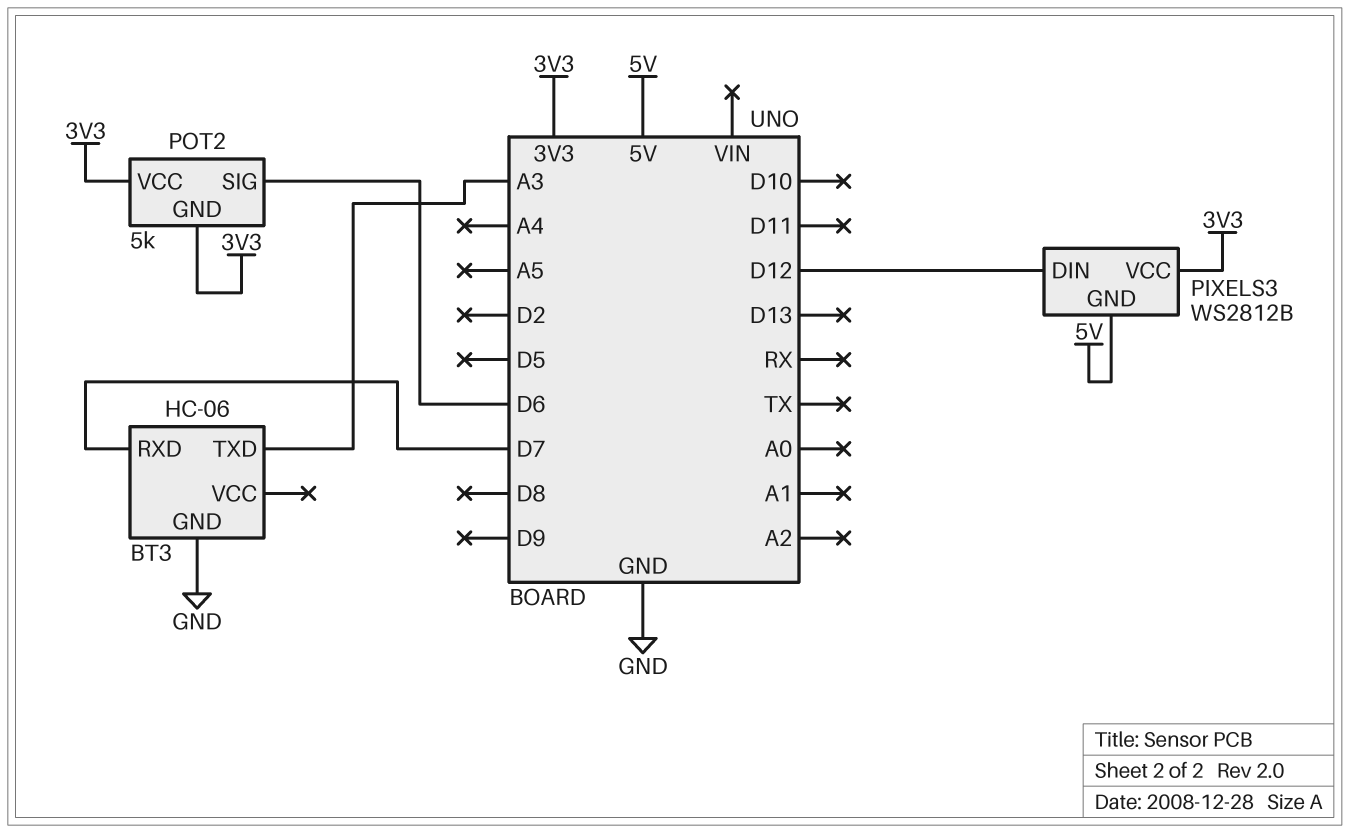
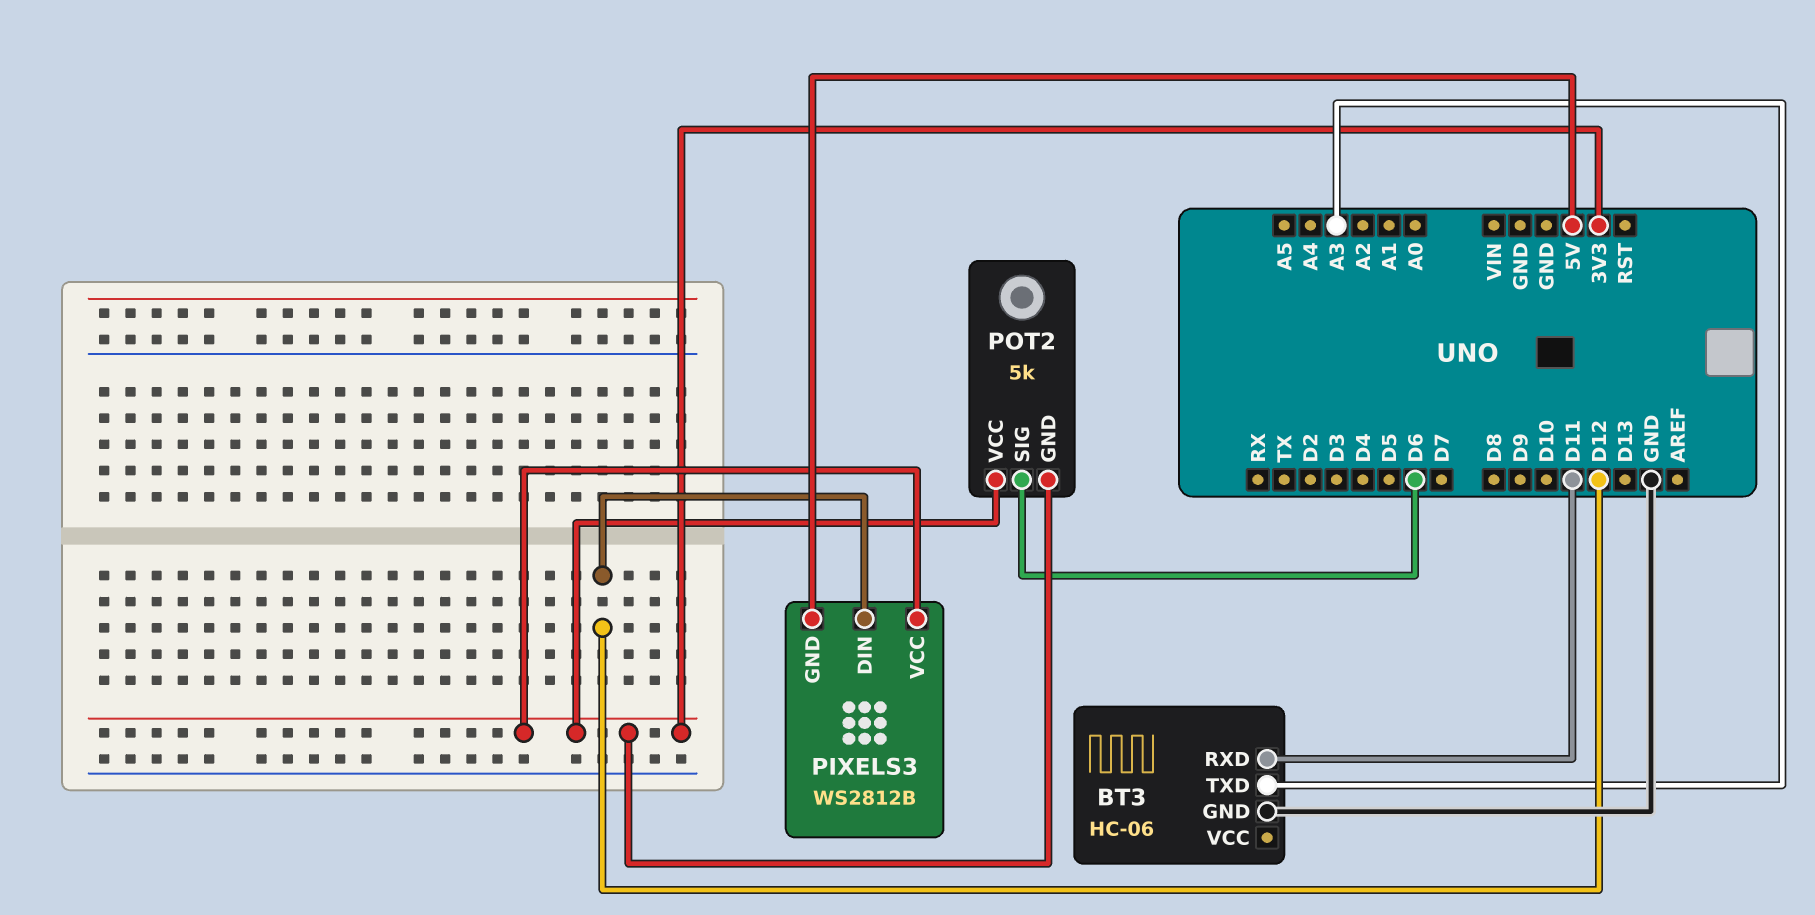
BT3 pin RXD: D7 -> D11

